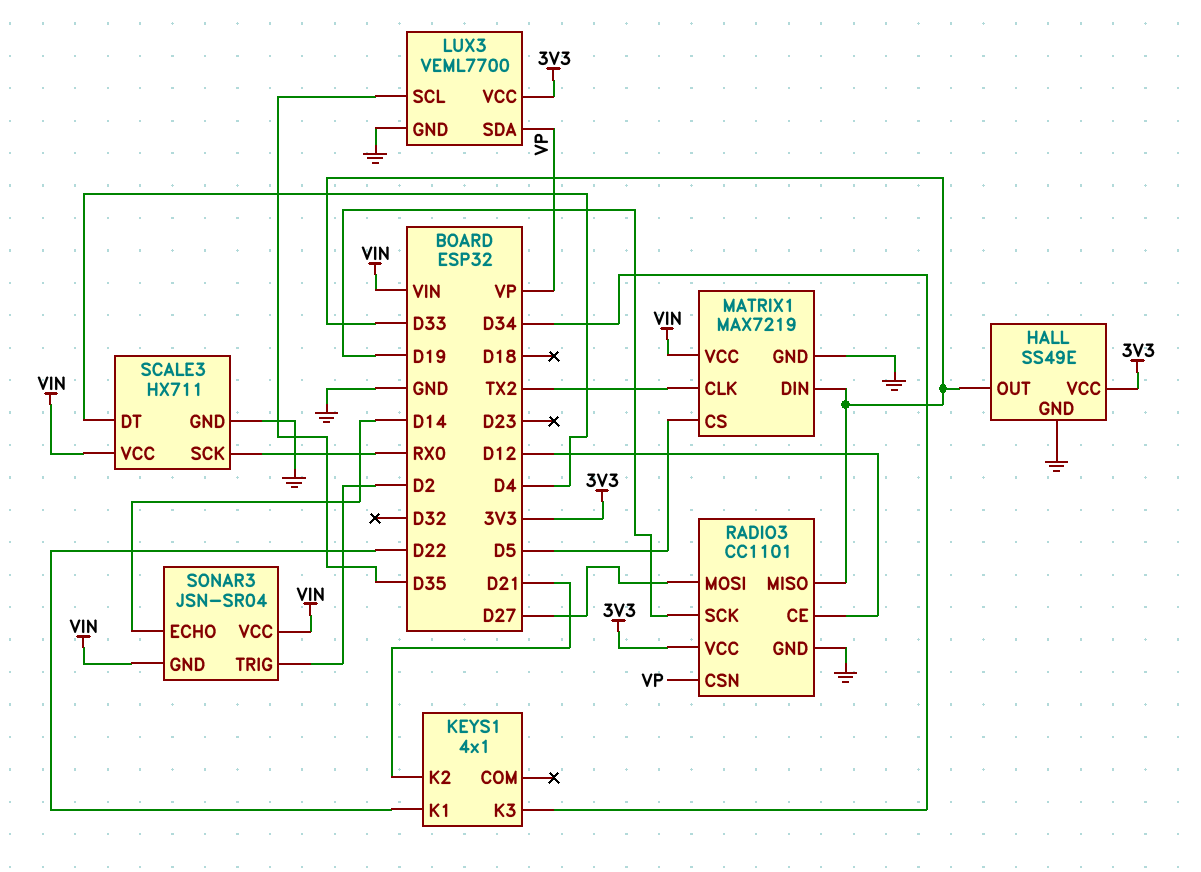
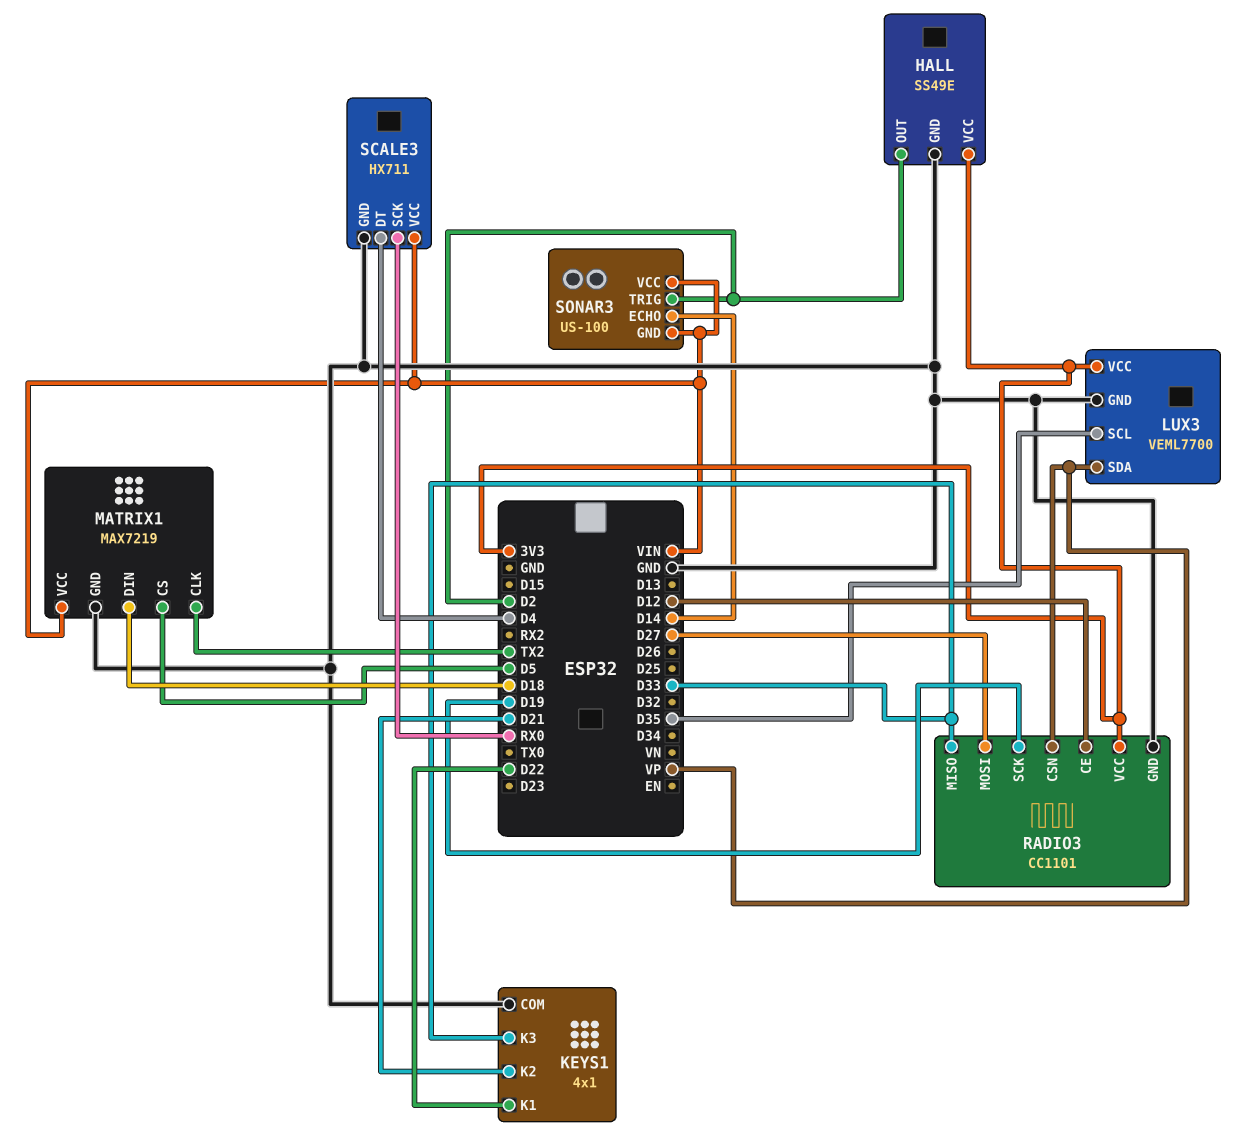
HALL pin OUT: D33 -> D2
KEYS1 pin COM: none -> GND
KEYS1 pin K3: D34 -> D33
MATRIX1 pin DIN: D33 -> D18
SONAR3: JSN-SR04 -> US-100

